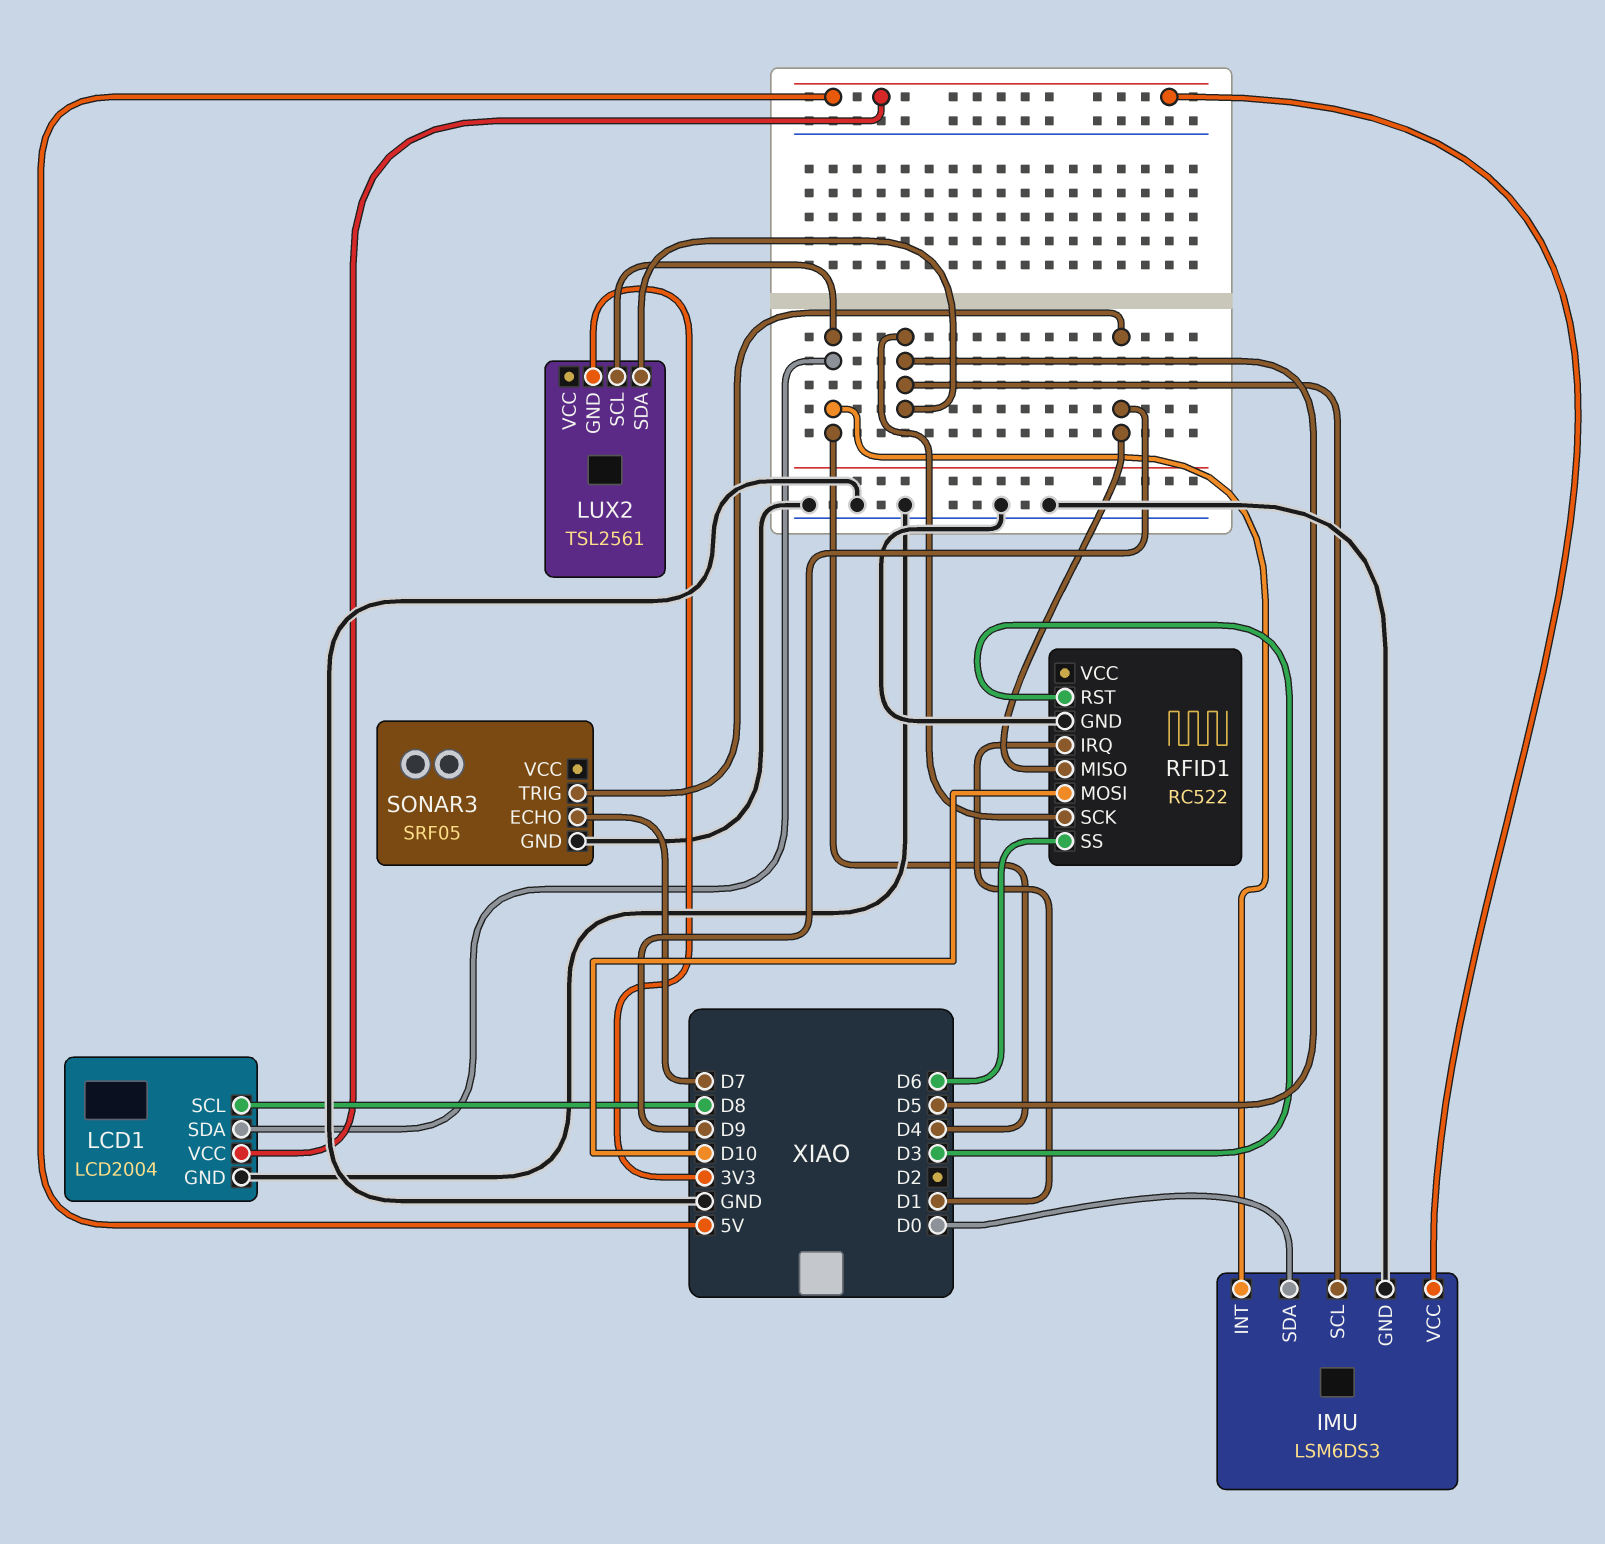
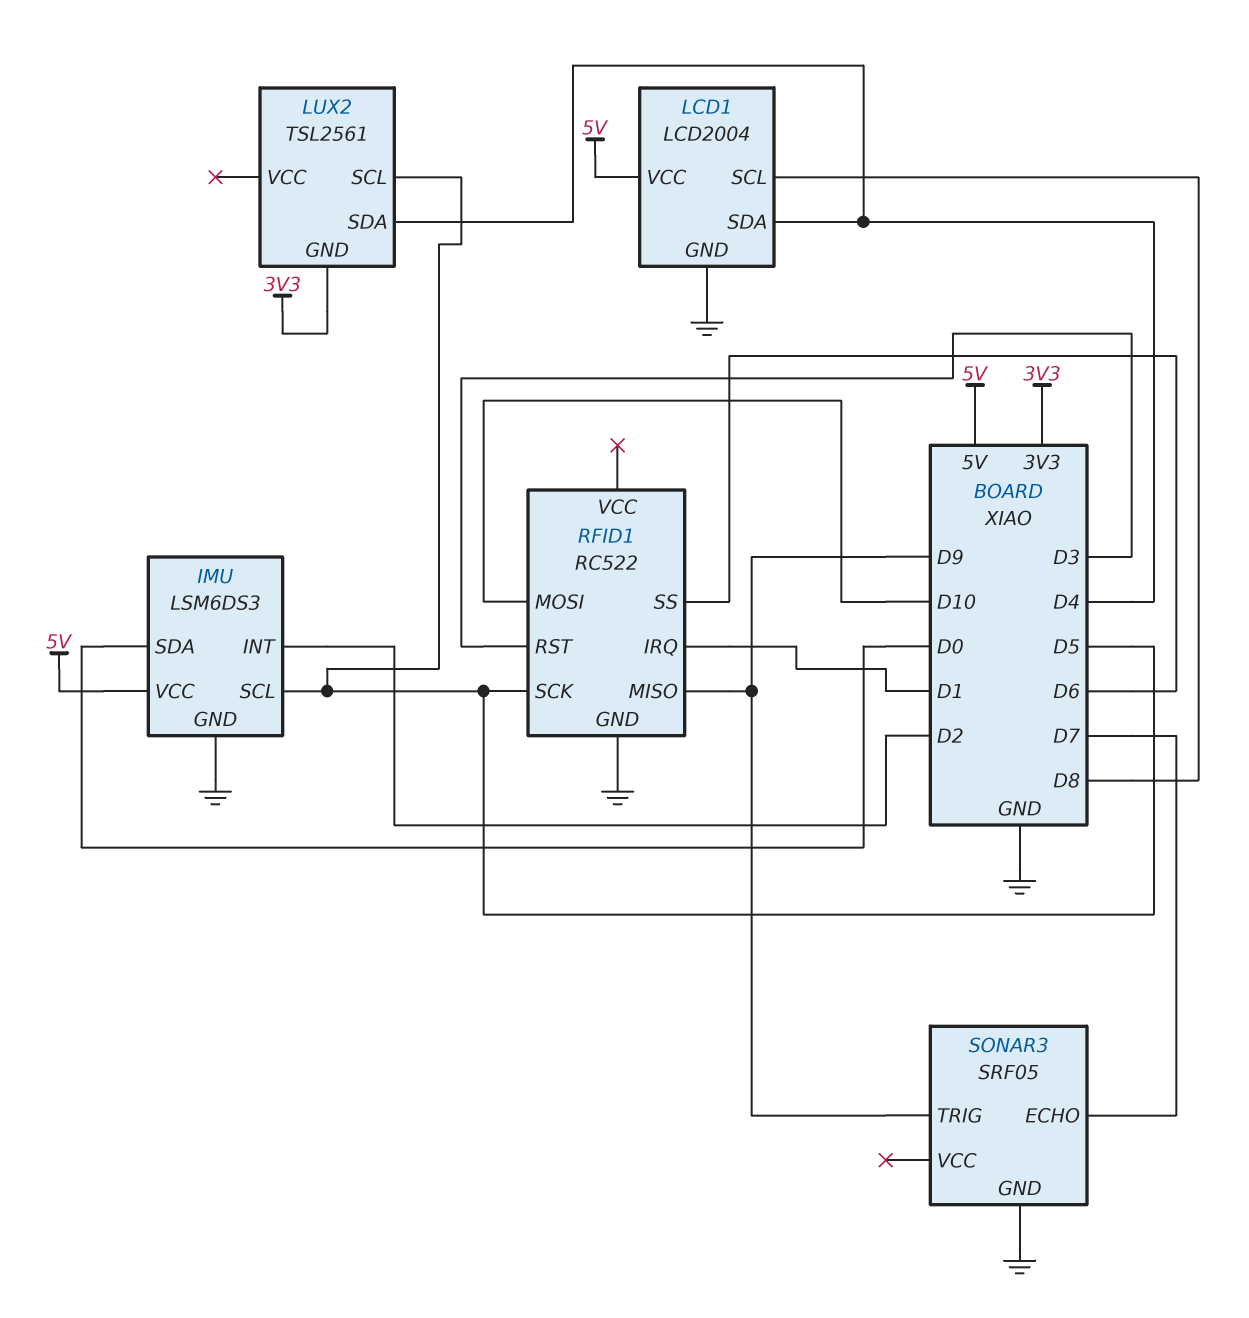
IMU pin INT: D4 -> D2
LUX2 pin SCL: D4 -> D5
LUX2 pin SDA: D5 -> D4

